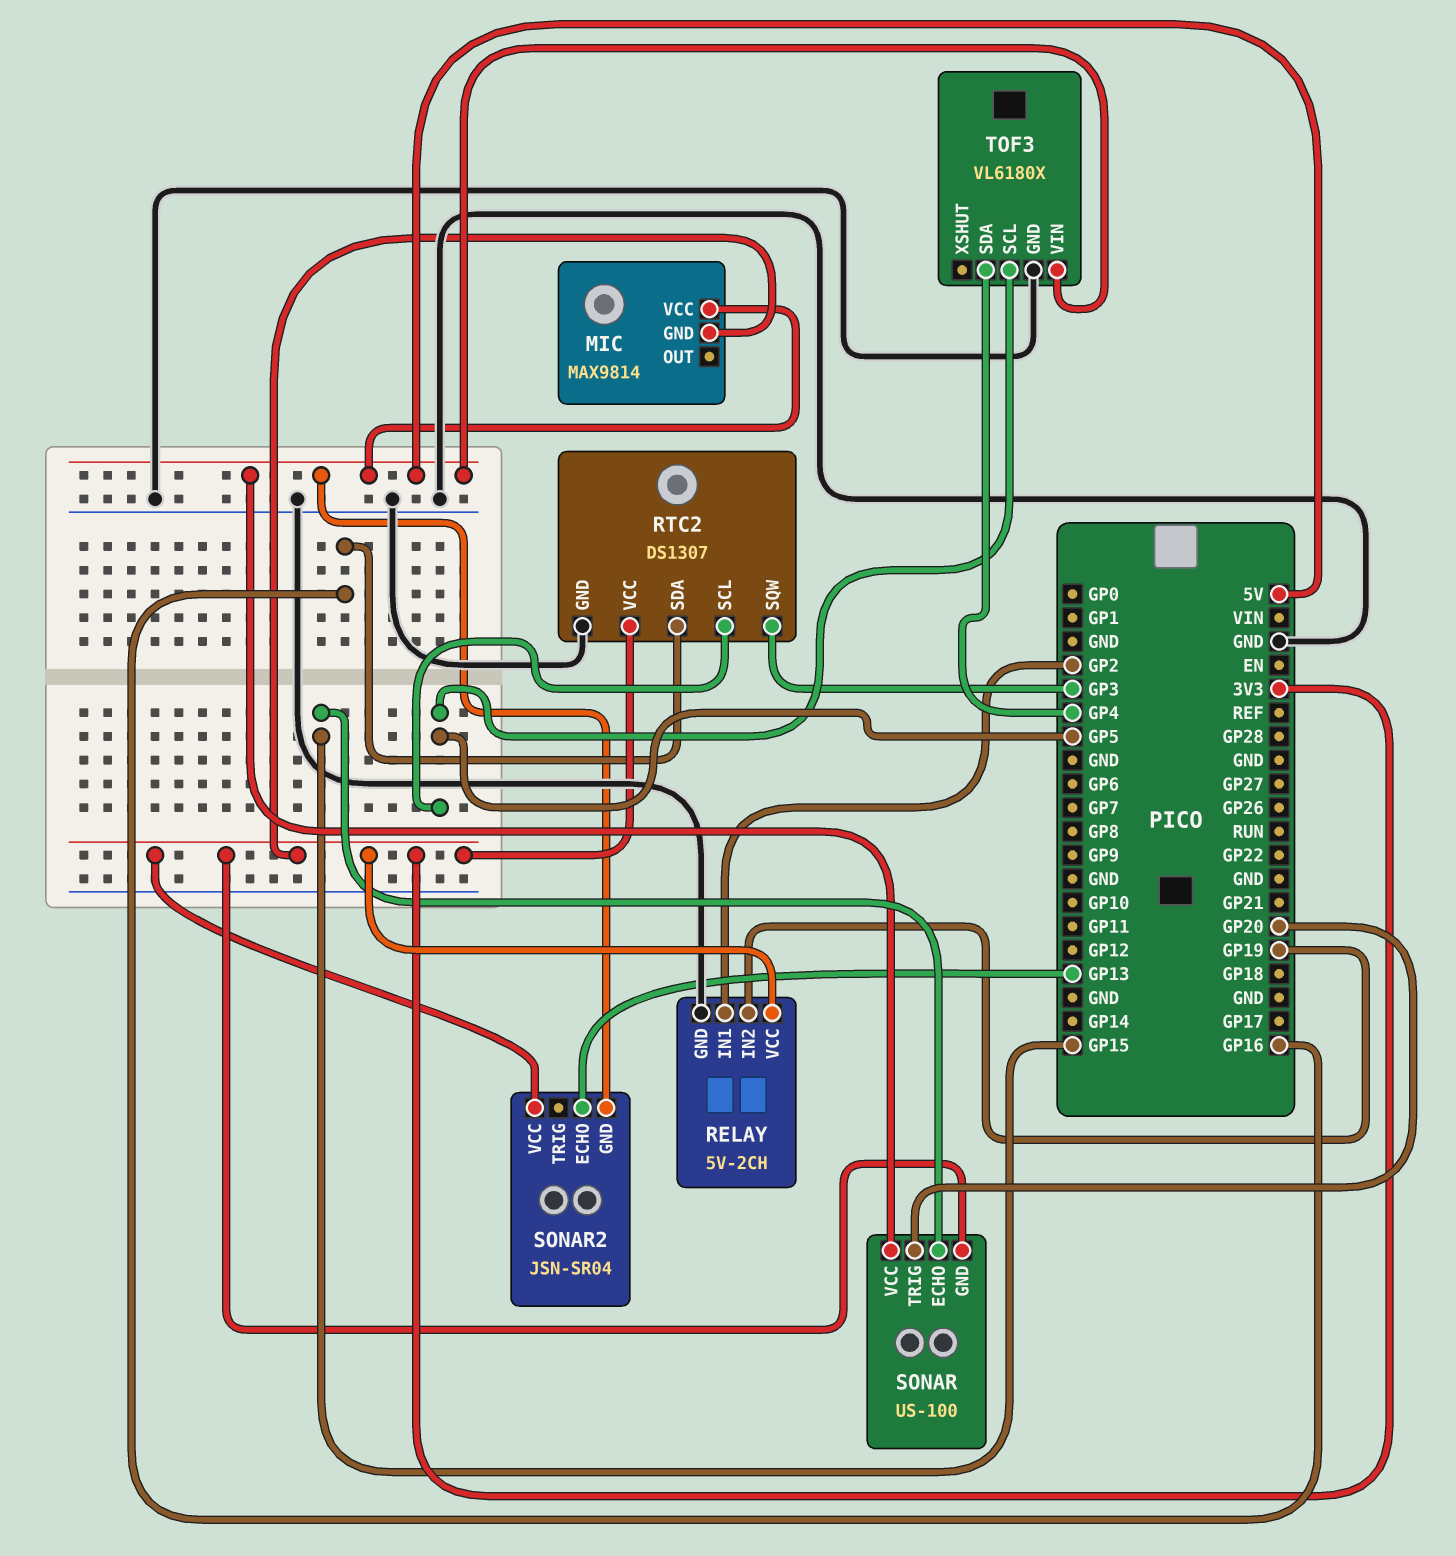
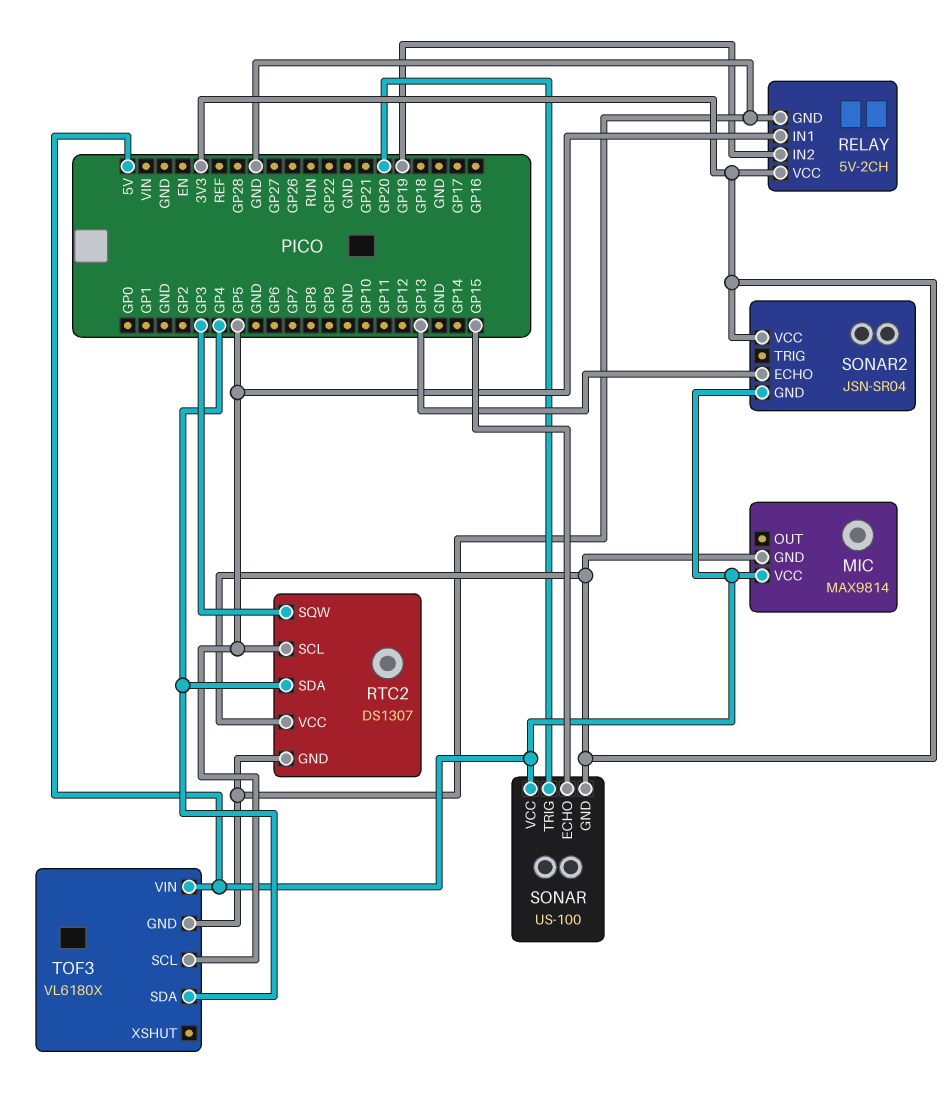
RELAY pin IN1: GP2 -> GP5
RTC2 pin SDA: GP16 -> GP4

